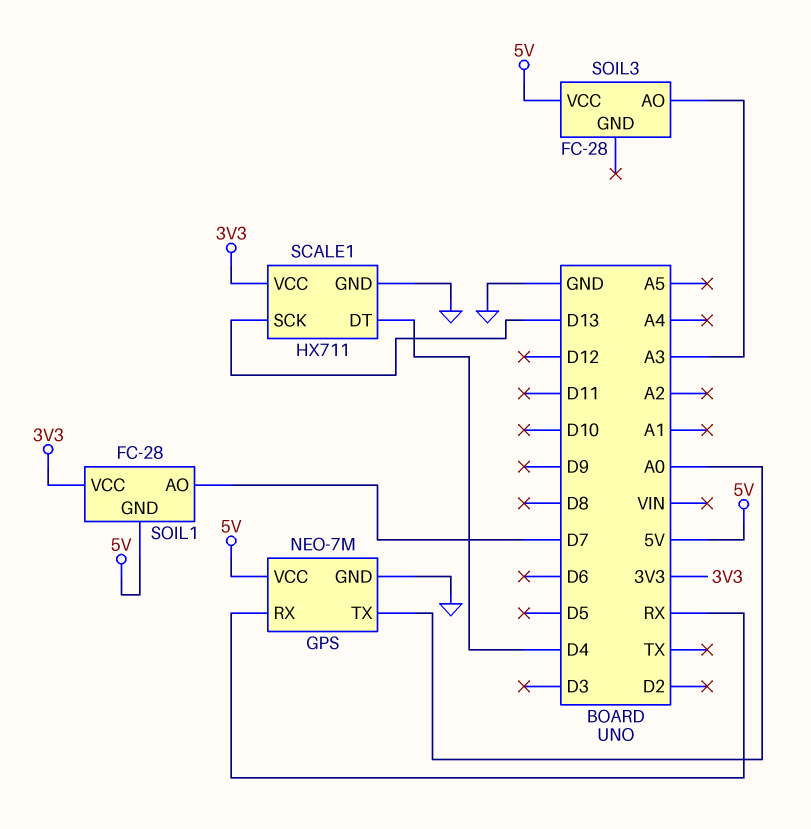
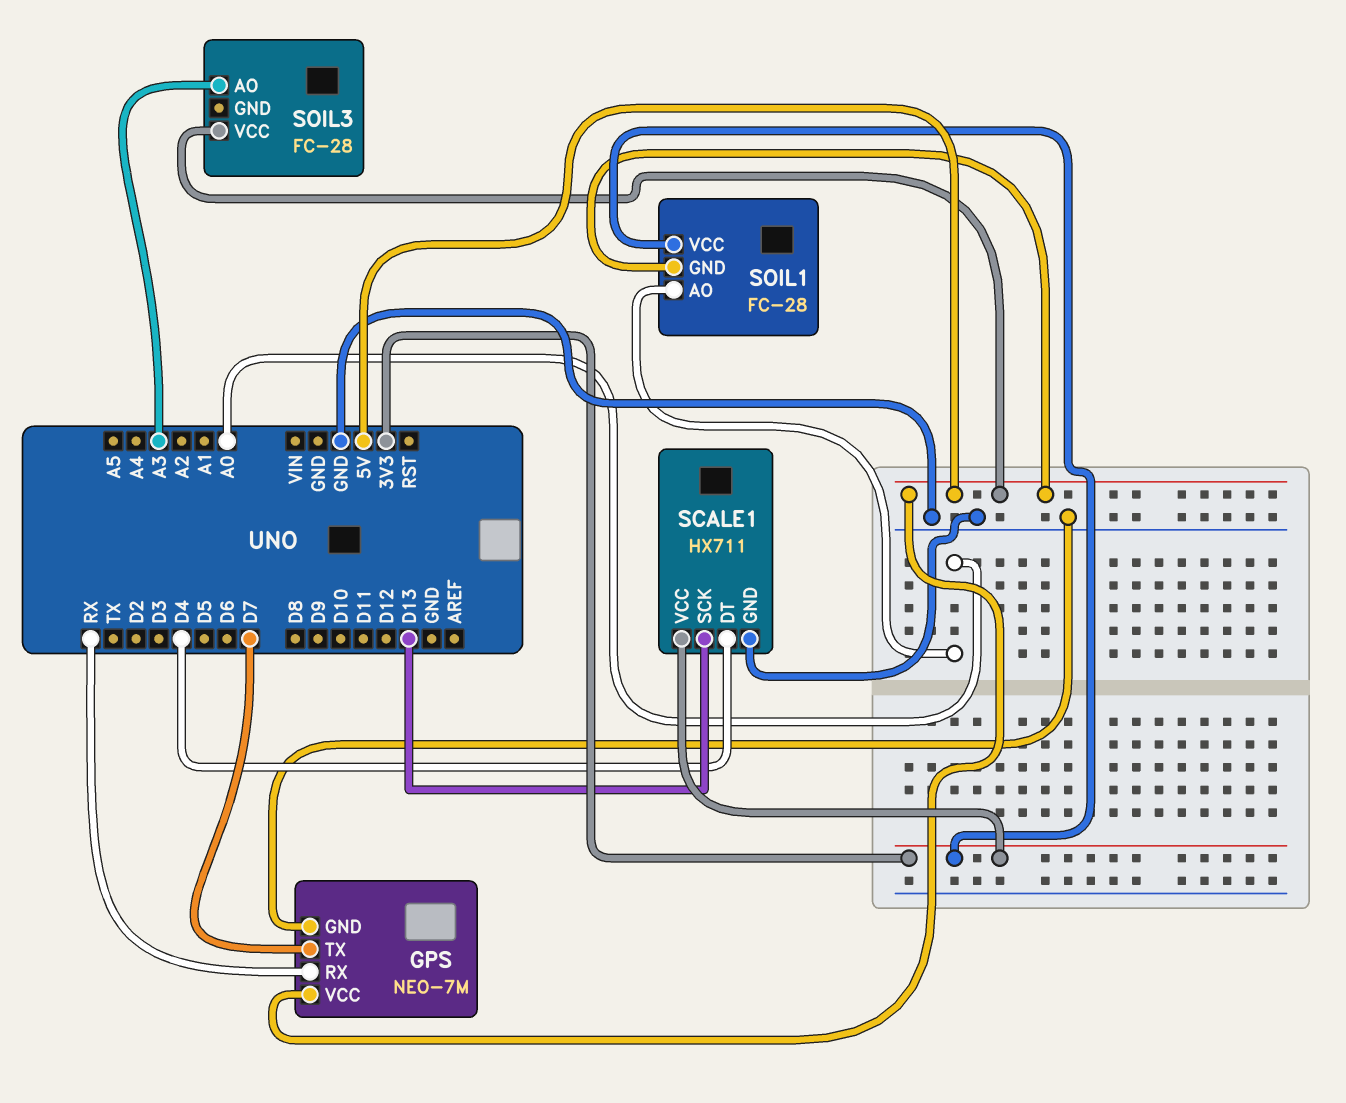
GPS pin TX: A0 -> D7
SOIL1 pin AO: D7 -> A0

